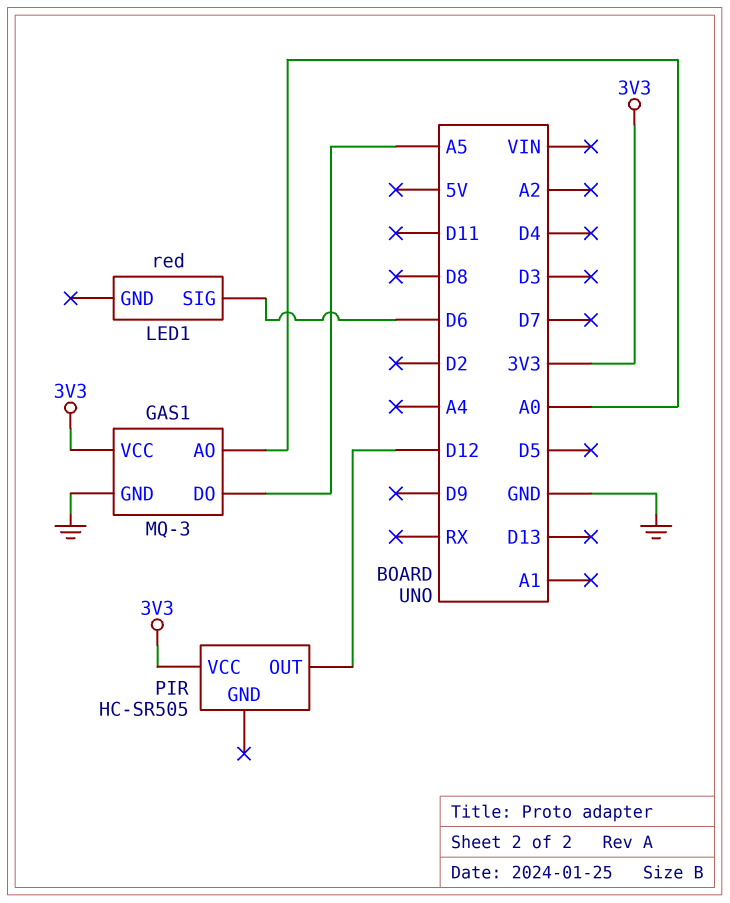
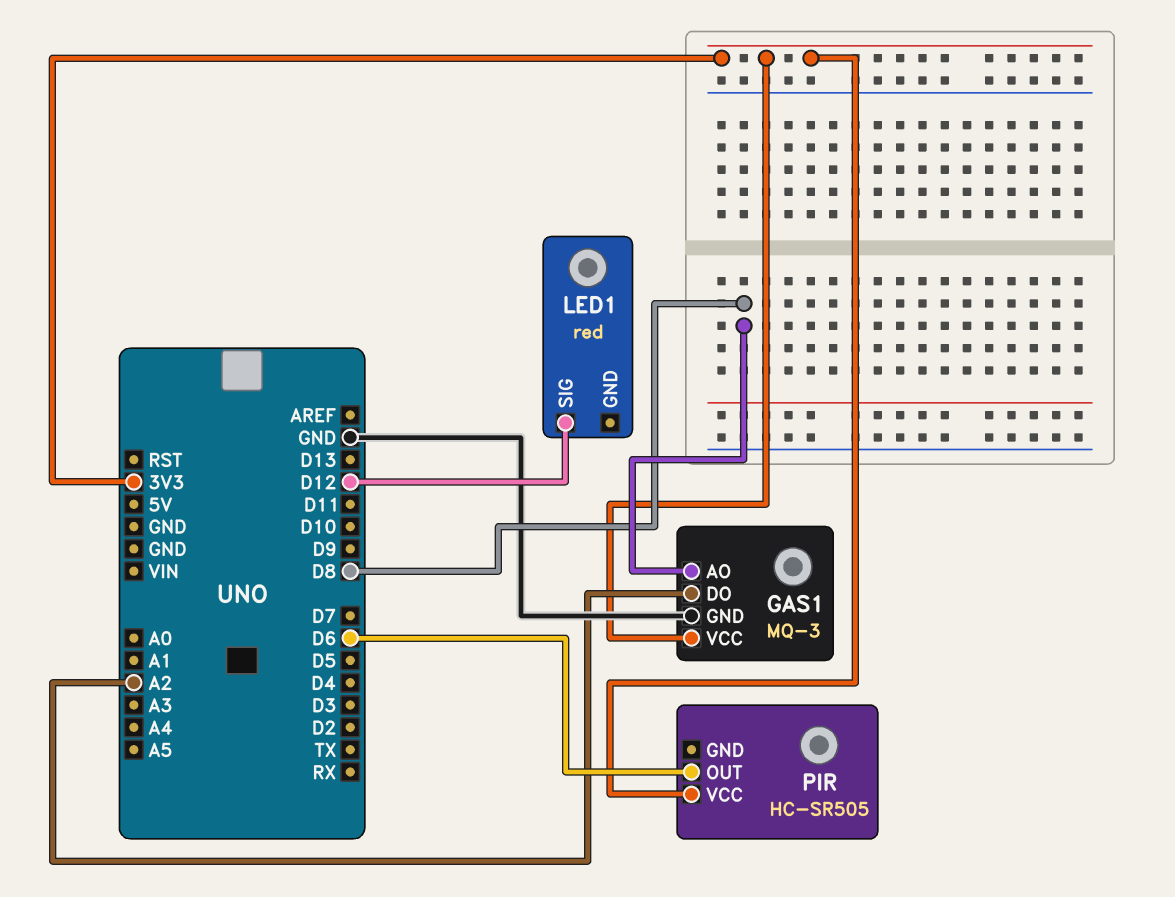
GAS1 pin AO: A0 -> D8
GAS1 pin DO: A5 -> A2
LED1 pin SIG: D6 -> D12
PIR pin OUT: D12 -> D6

